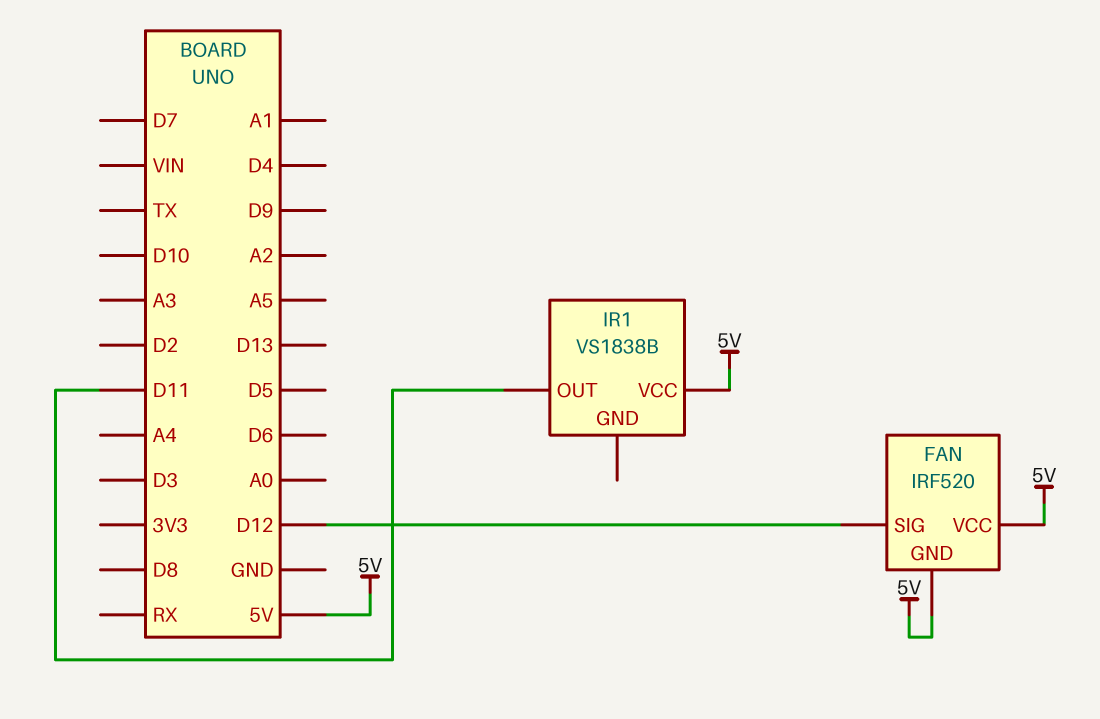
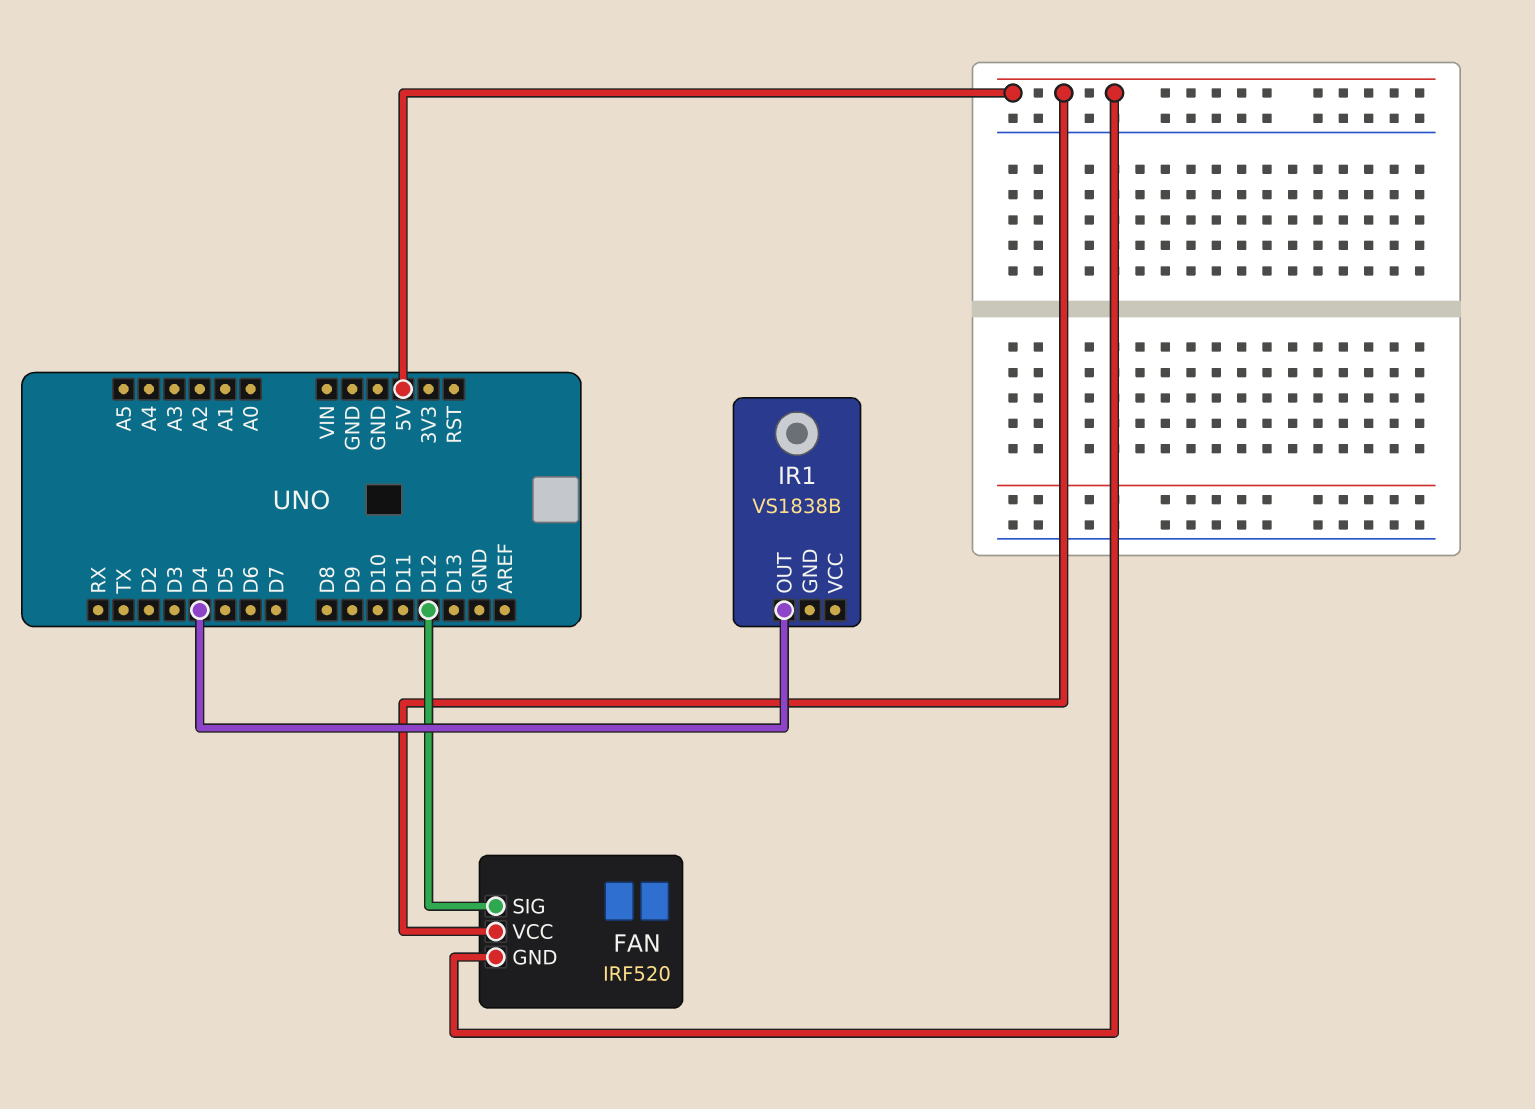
IR1 pin OUT: D11 -> D4
IR1 pin VCC: 5V -> none

